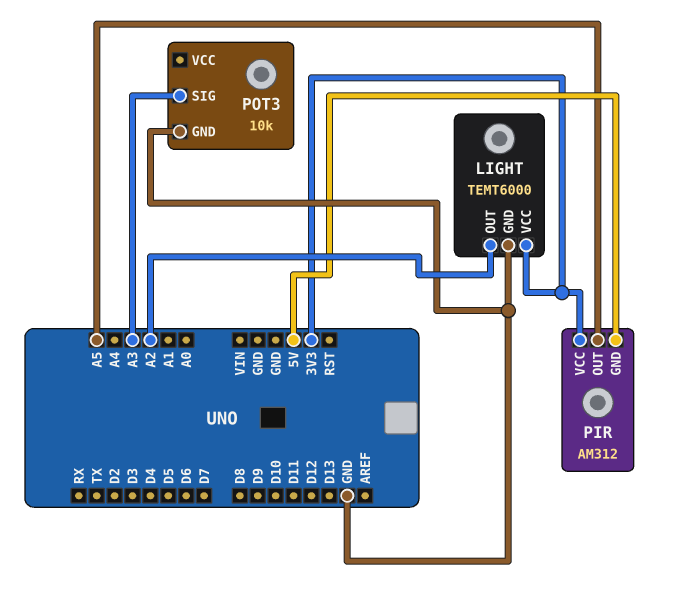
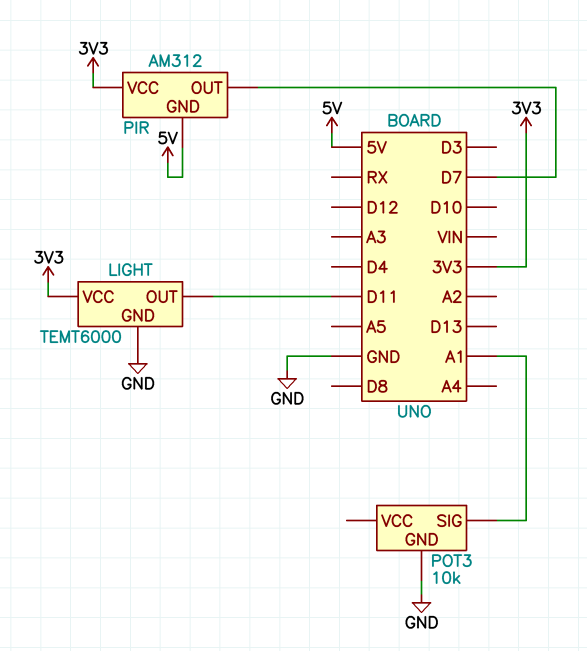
LIGHT pin OUT: A2 -> D11
PIR pin OUT: A5 -> D7
POT3 pin SIG: A3 -> A1

